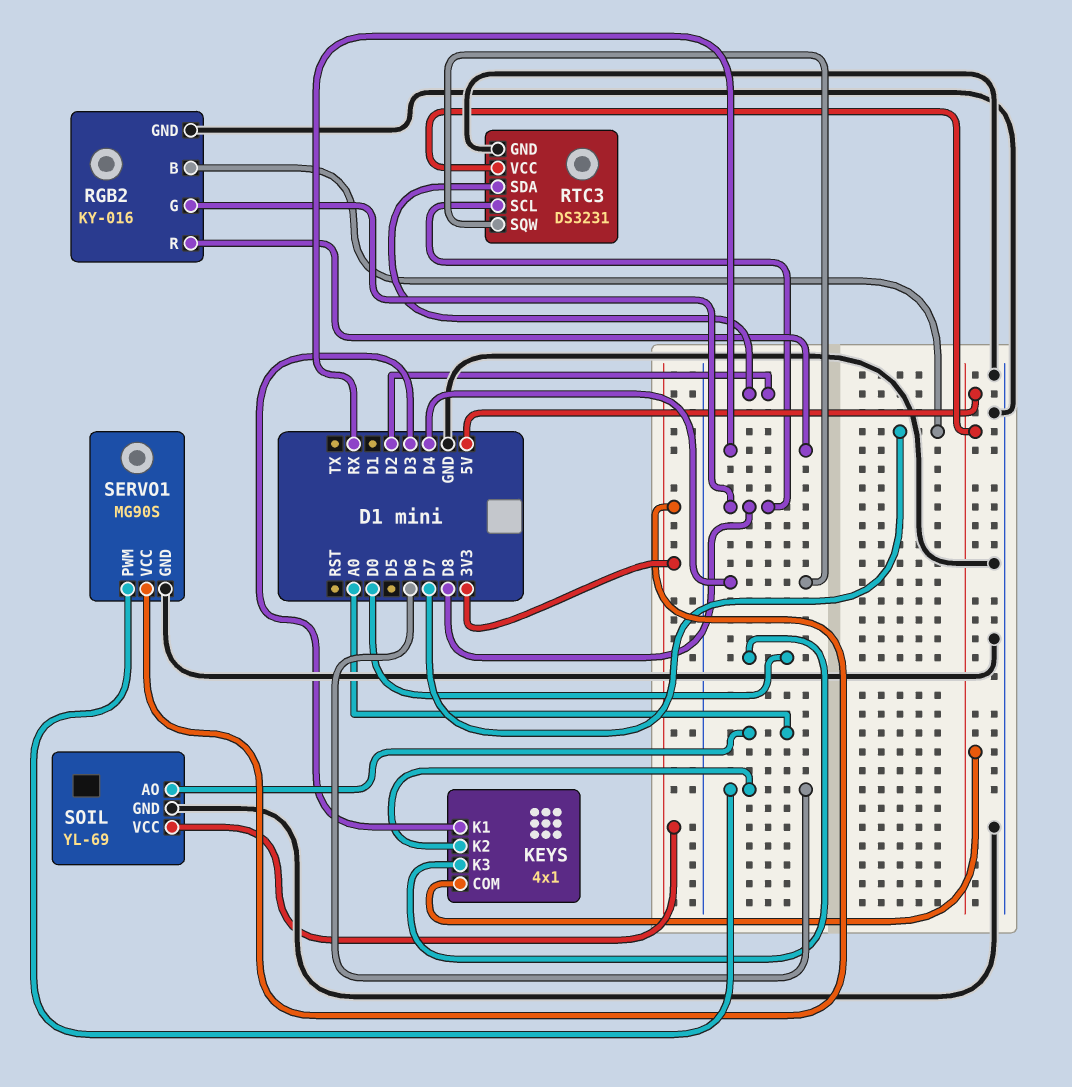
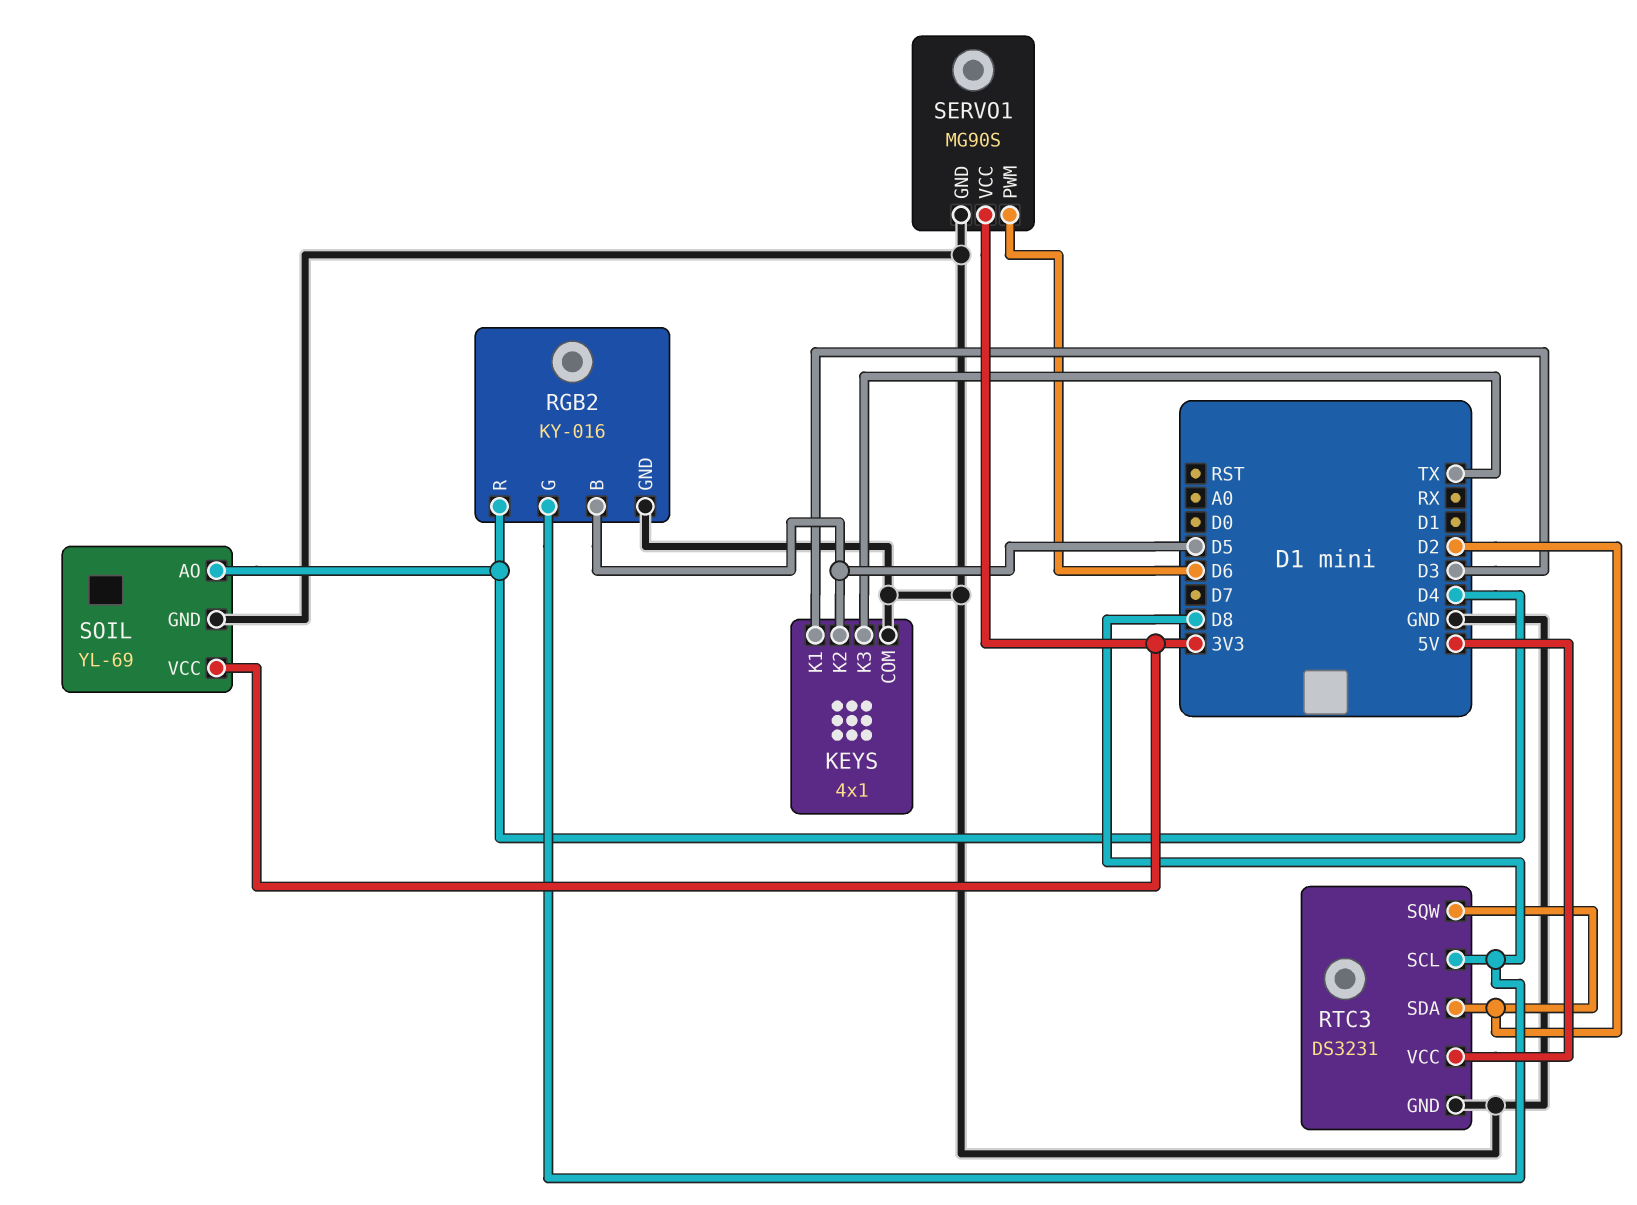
KEYS pin COM: 5V -> GND
KEYS pin K2: D6 -> D5
KEYS pin K3: D0 -> TX
RGB2 pin B: D7 -> D5
RGB2 pin R: RX -> D4
RTC3 pin SQW: D4 -> D2
SOIL pin AO: A0 -> D4

